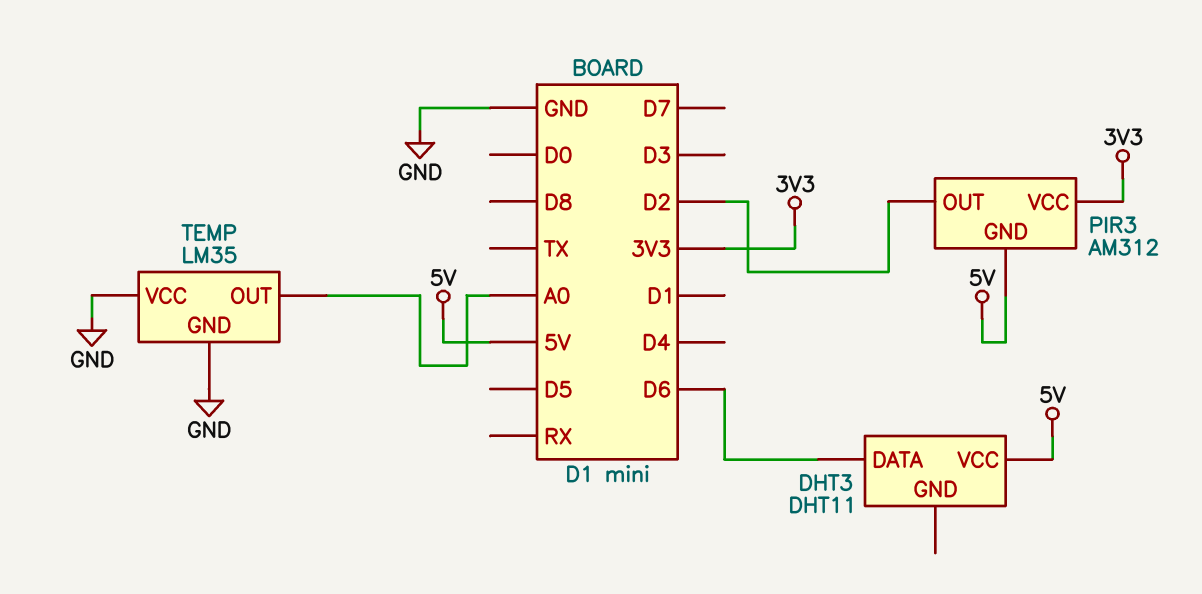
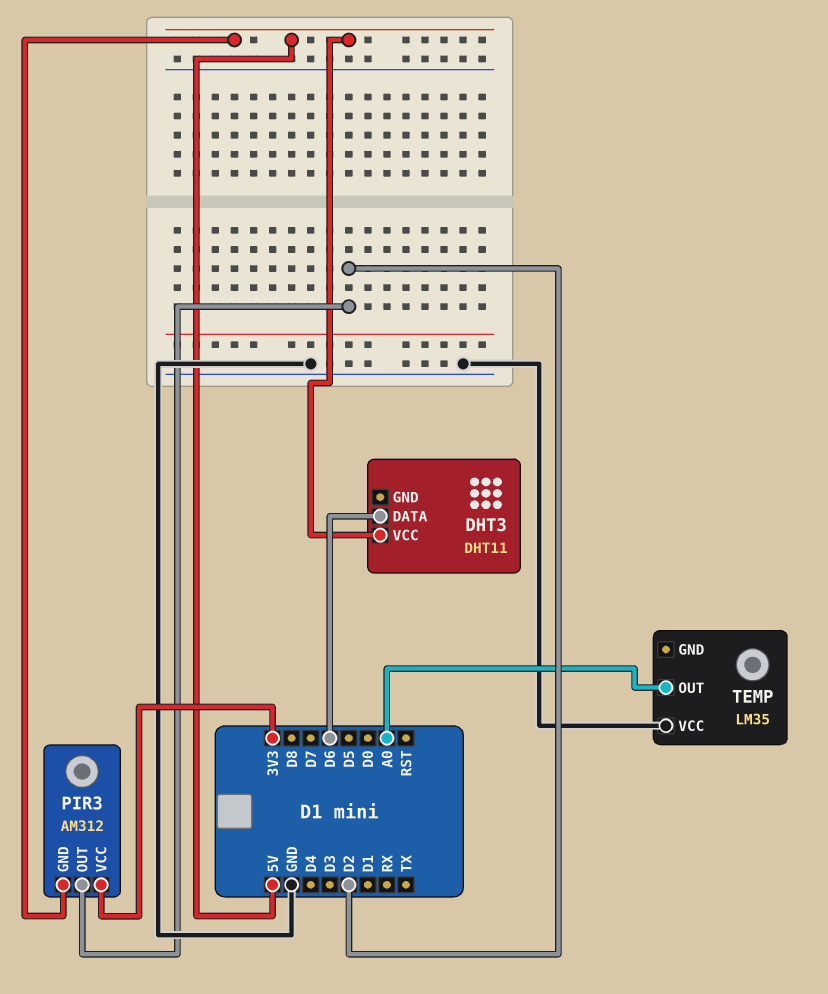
TEMP pin GND: GND -> none

